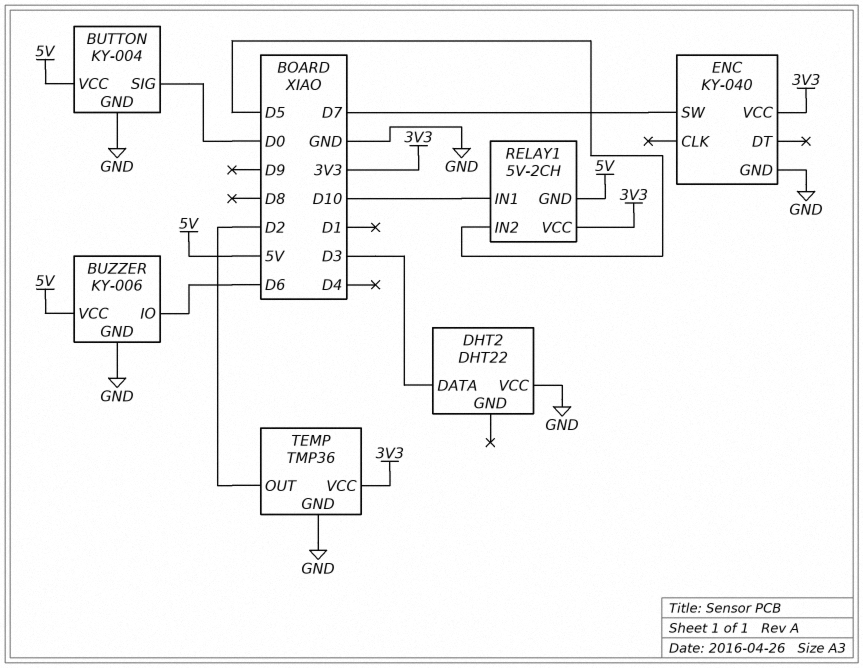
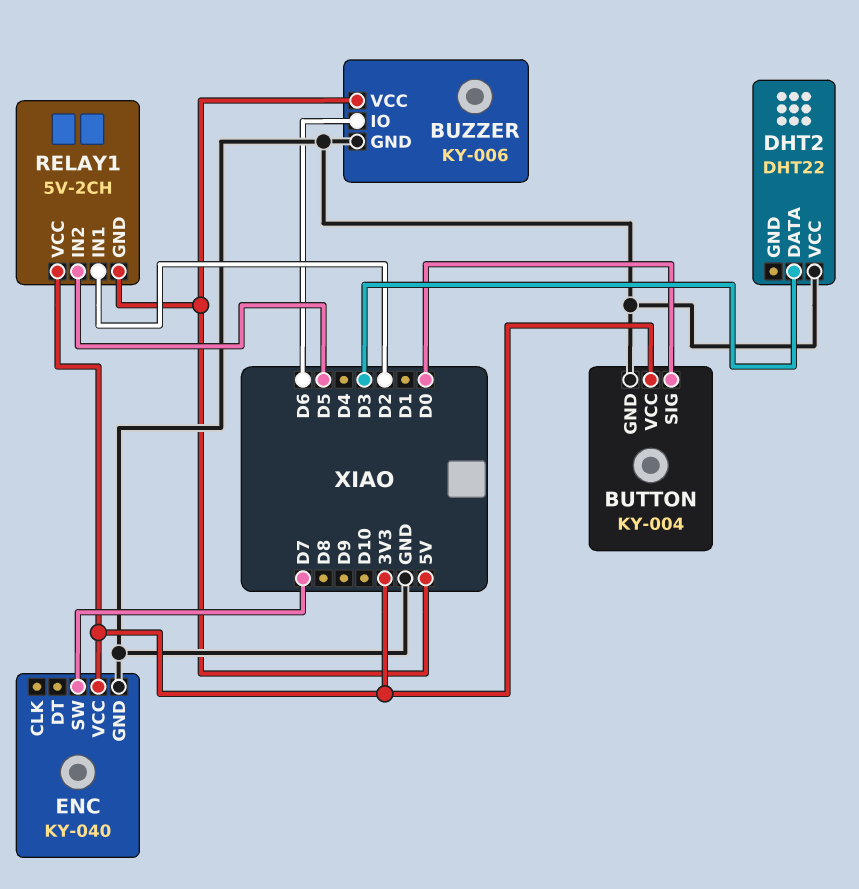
BUTTON pin VCC: 5V -> 3V3
RELAY1 pin IN1: D10 -> D2
TEMP: TMP36 -> none
TEMP pin GND: GND -> none
TEMP pin OUT: D2 -> none
TEMP pin VCC: 3V3 -> none

